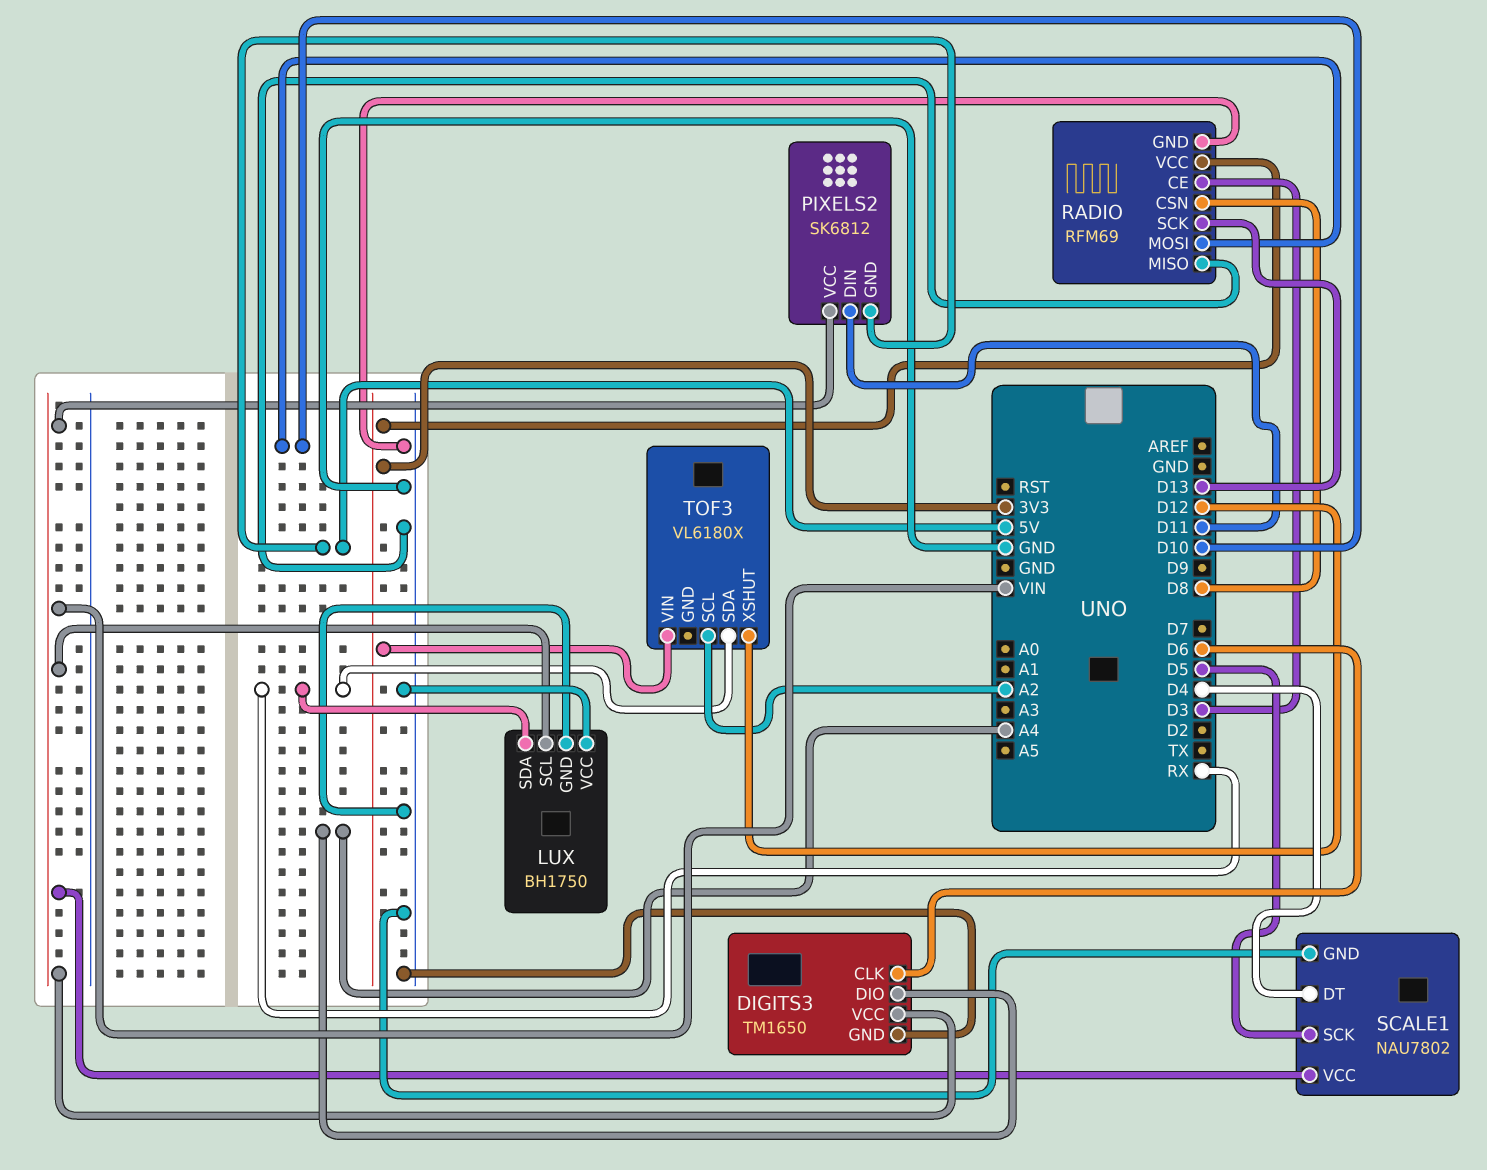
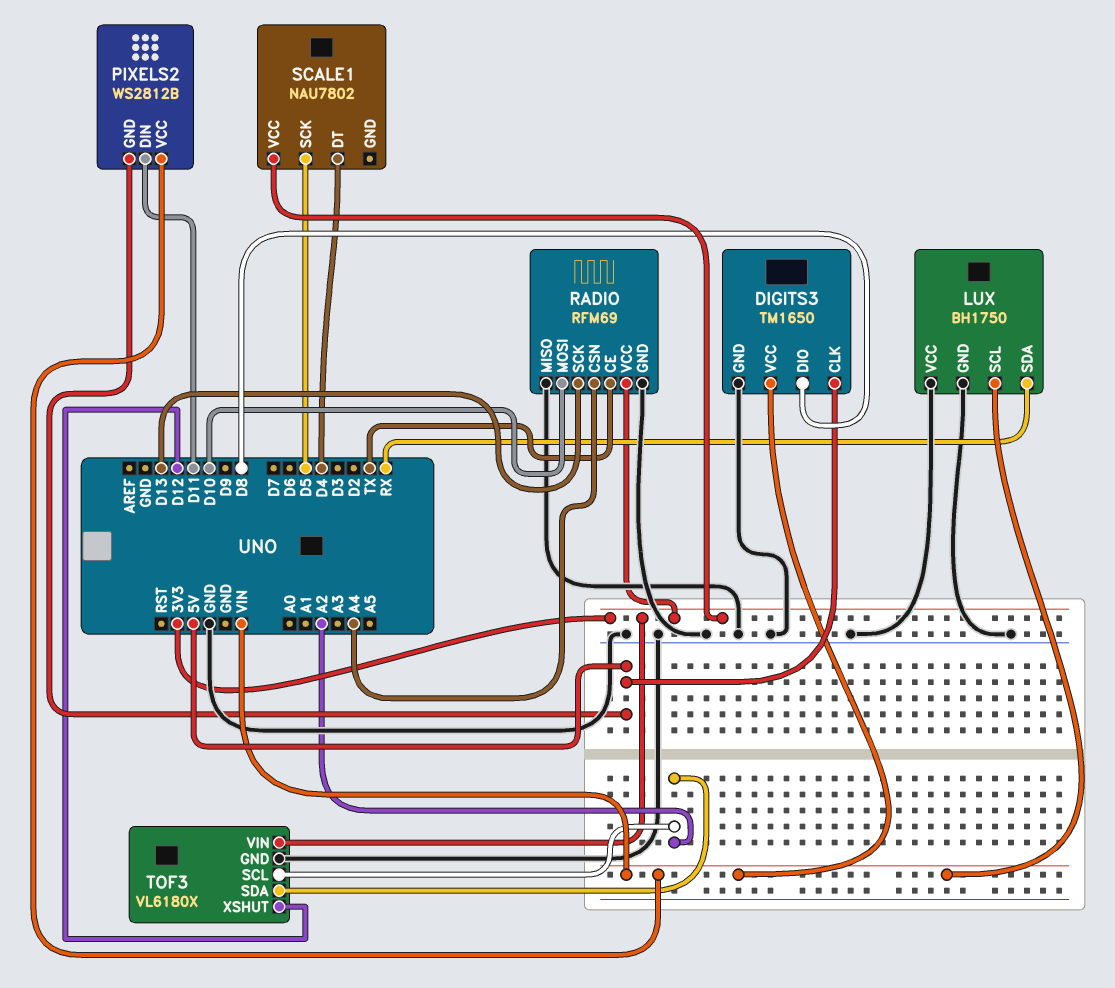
DIGITS3 pin CLK: D6 -> 5V
DIGITS3 pin DIO: A4 -> D8
PIXELS2: SK6812 -> WS2812B
RADIO pin CE: D3 -> TX
RADIO pin CSN: D8 -> A4
SCALE1 pin GND: GND -> none
SCALE1 pin VCC: VIN -> 3V3
TOF3 pin GND: none -> GND
TOF3 pin SDA: RX -> A2

